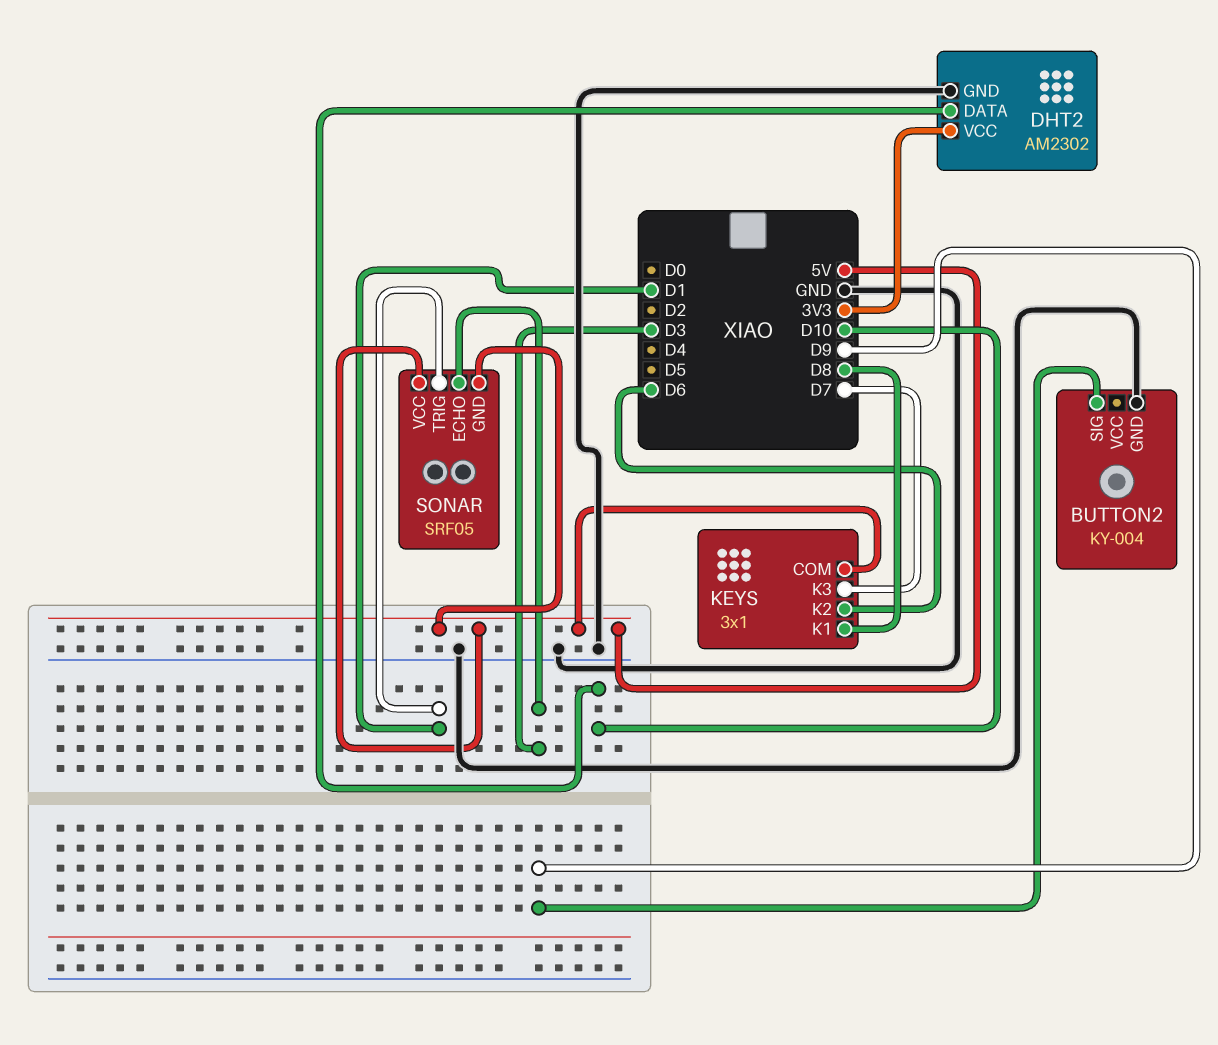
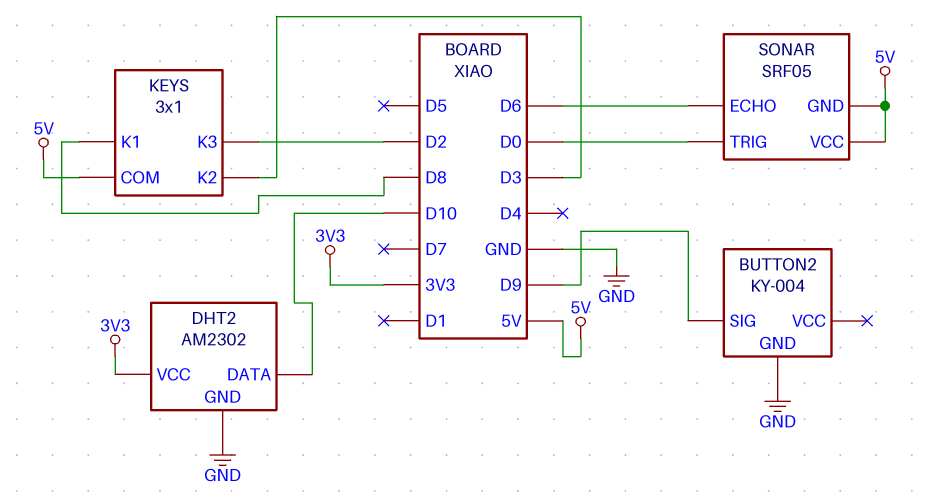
KEYS pin K2: D6 -> D3
KEYS pin K3: D7 -> D2
SONAR pin ECHO: D3 -> D6
SONAR pin TRIG: D1 -> D0

